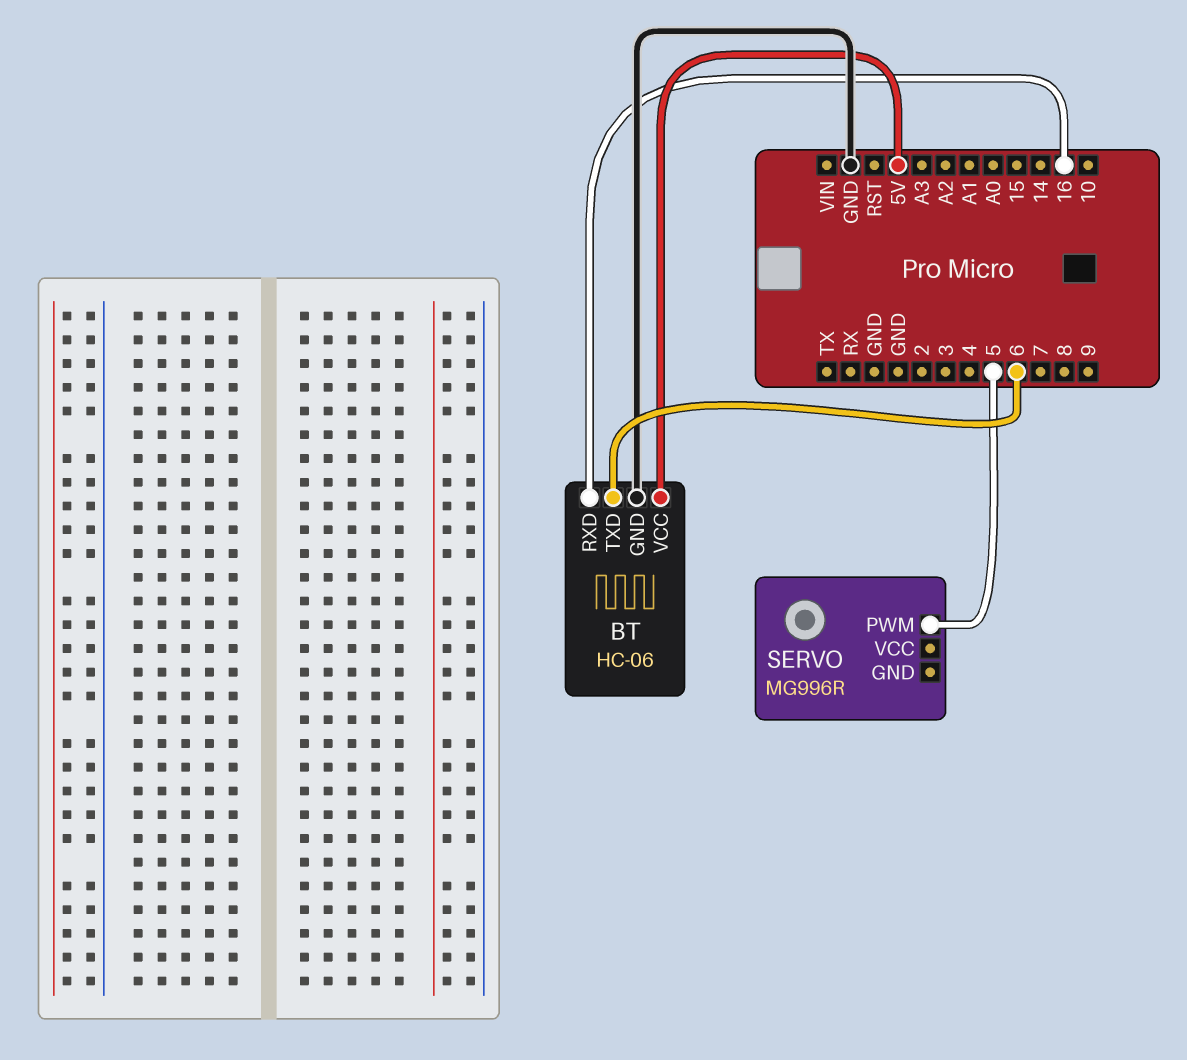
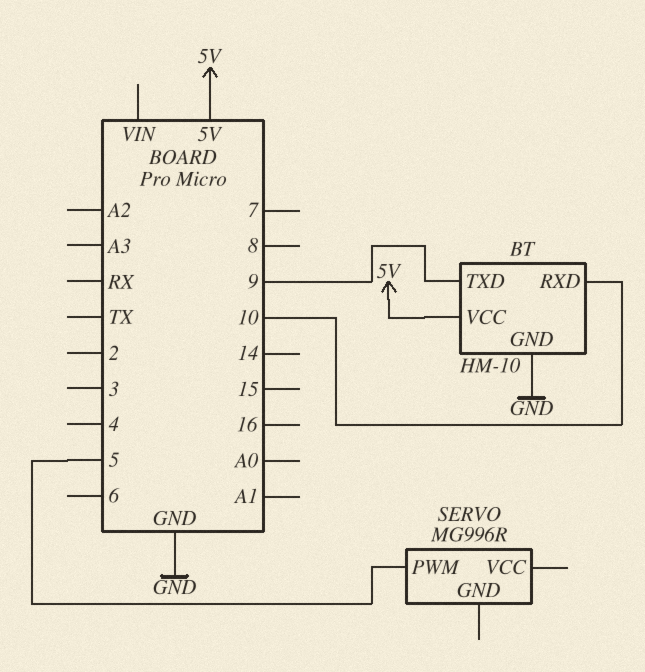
BT: HC-06 -> HM-10
BT pin RXD: 16 -> 10
BT pin TXD: 6 -> 9

